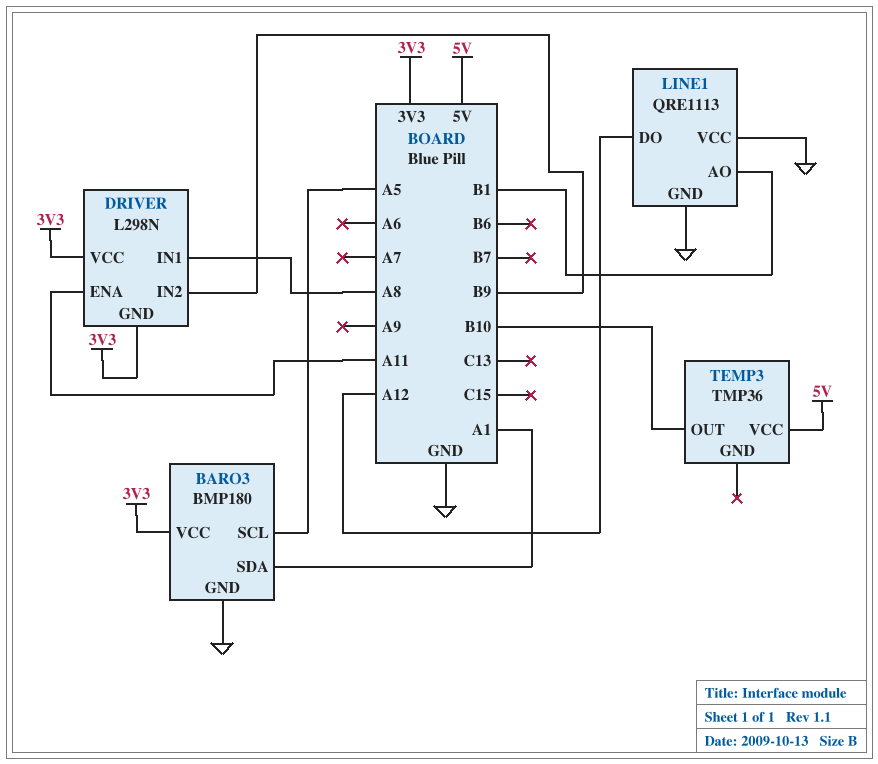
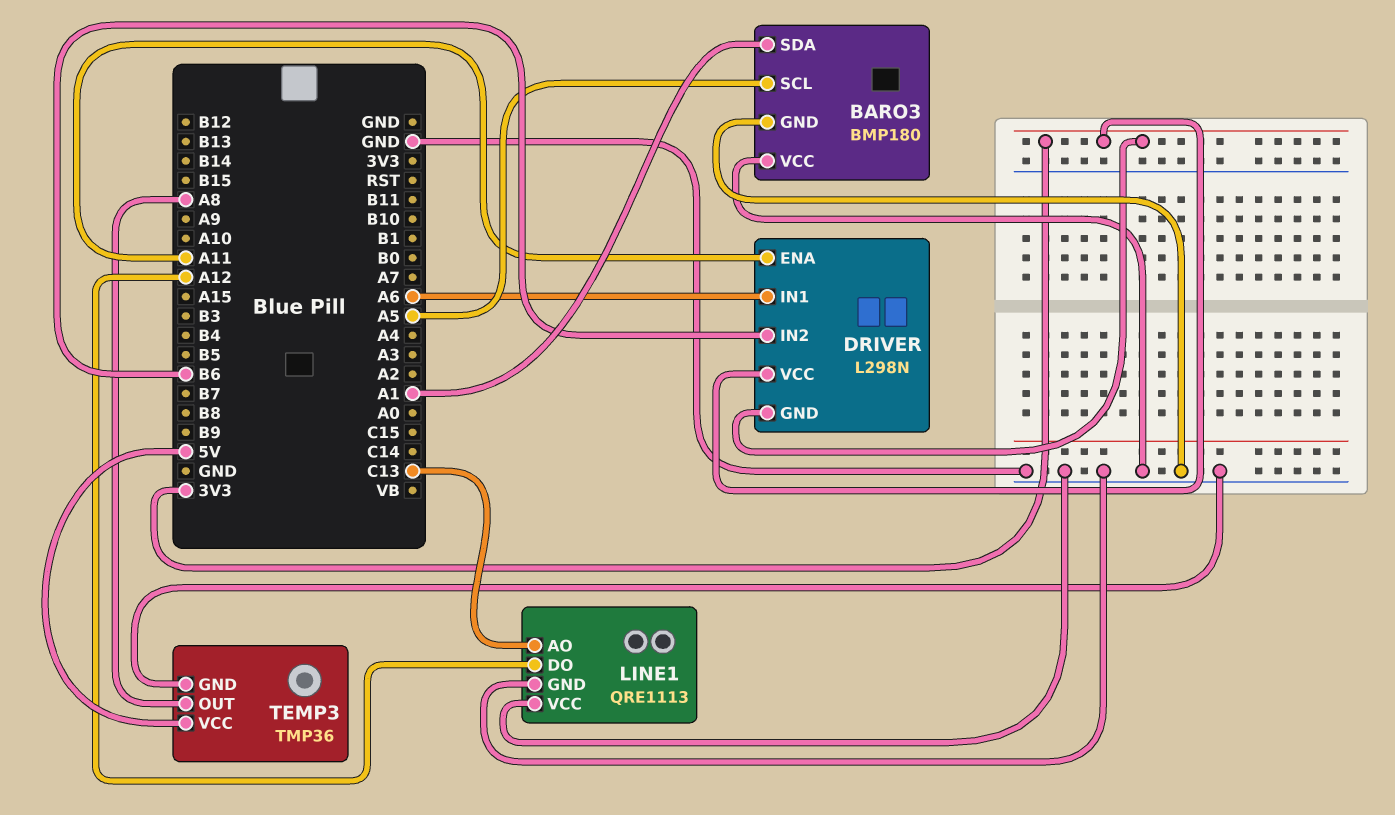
BARO3 pin VCC: 3V3 -> GND
DRIVER pin IN1: A8 -> A6
DRIVER pin IN2: B9 -> B6
LINE1 pin AO: B1 -> C13
TEMP3 pin GND: none -> GND
TEMP3 pin OUT: B10 -> A8

